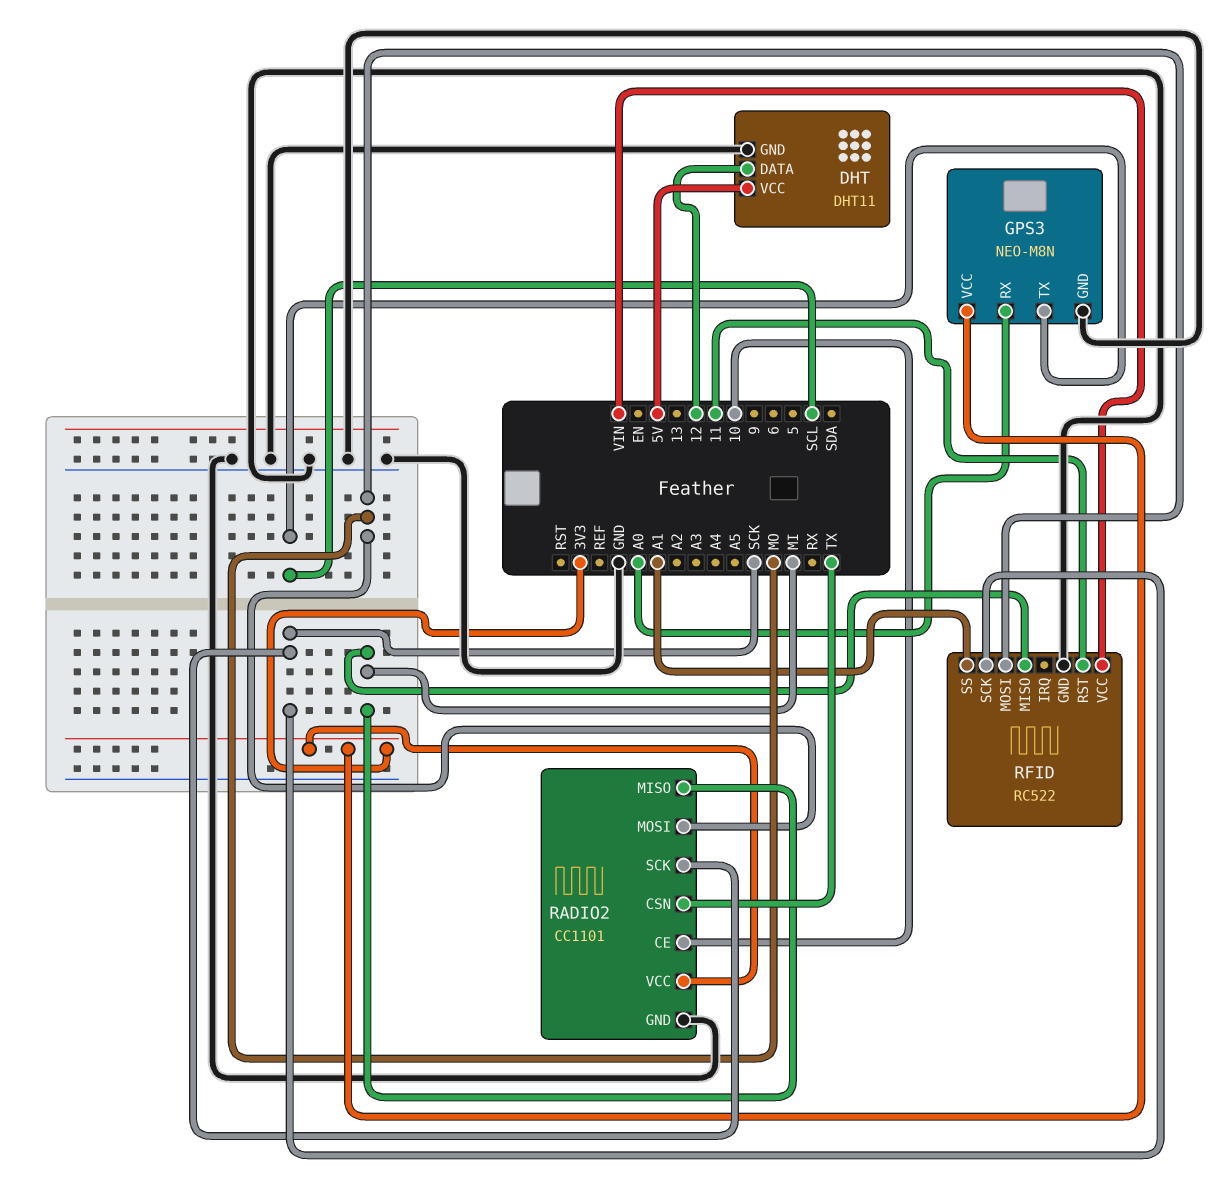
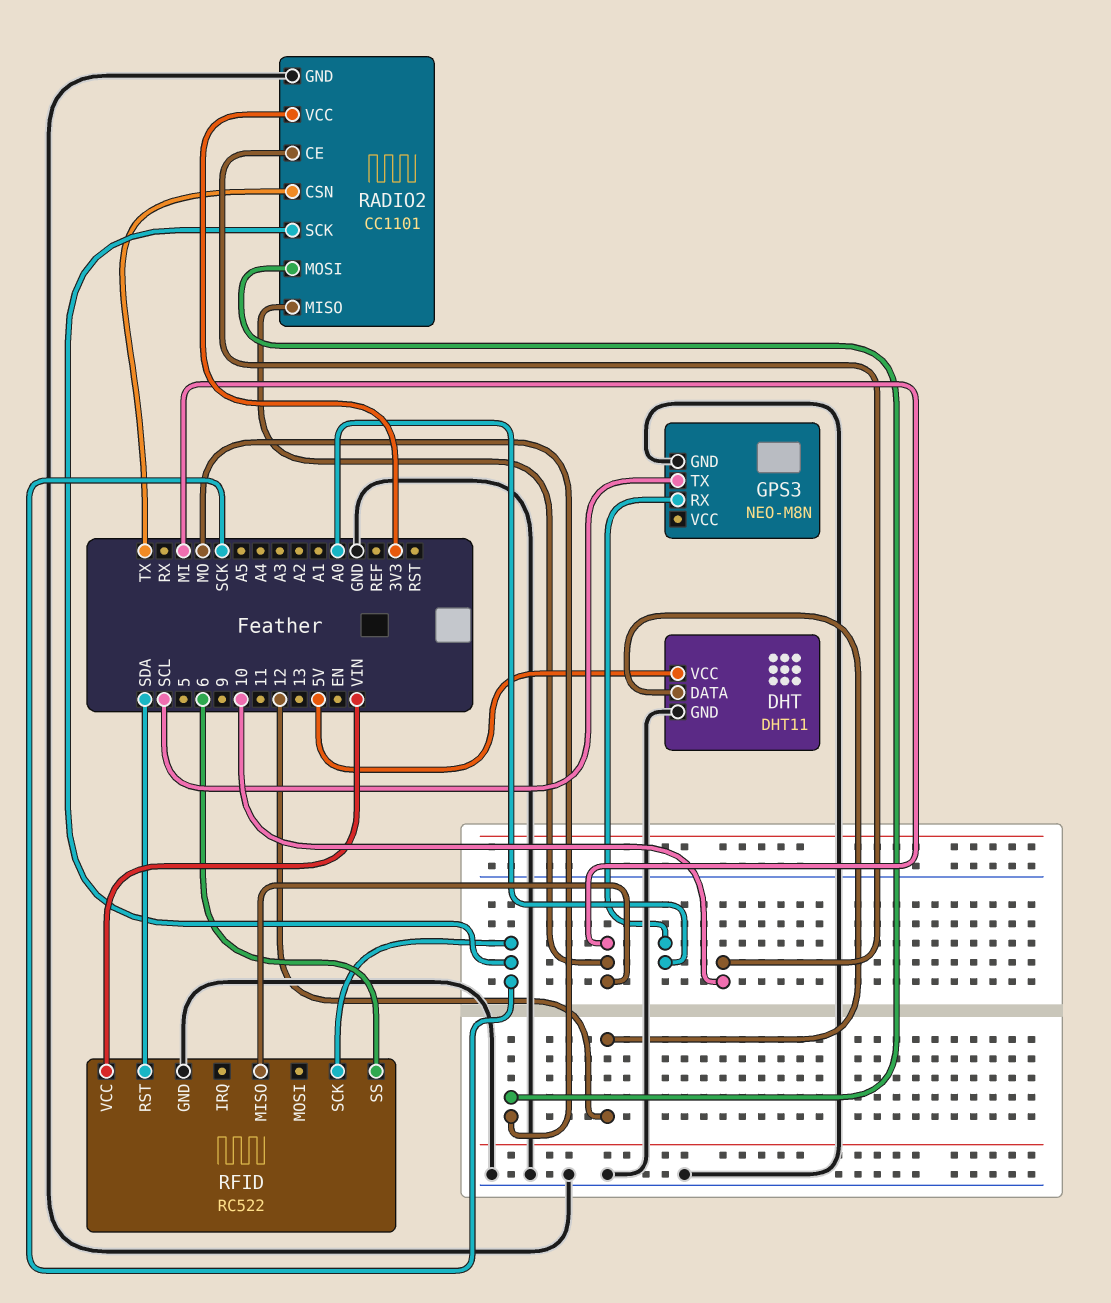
GPS3 pin VCC: 3V3 -> none
RFID pin MOSI: MO -> none
RFID pin RST: 11 -> SDA
RFID pin SS: A1 -> 6

